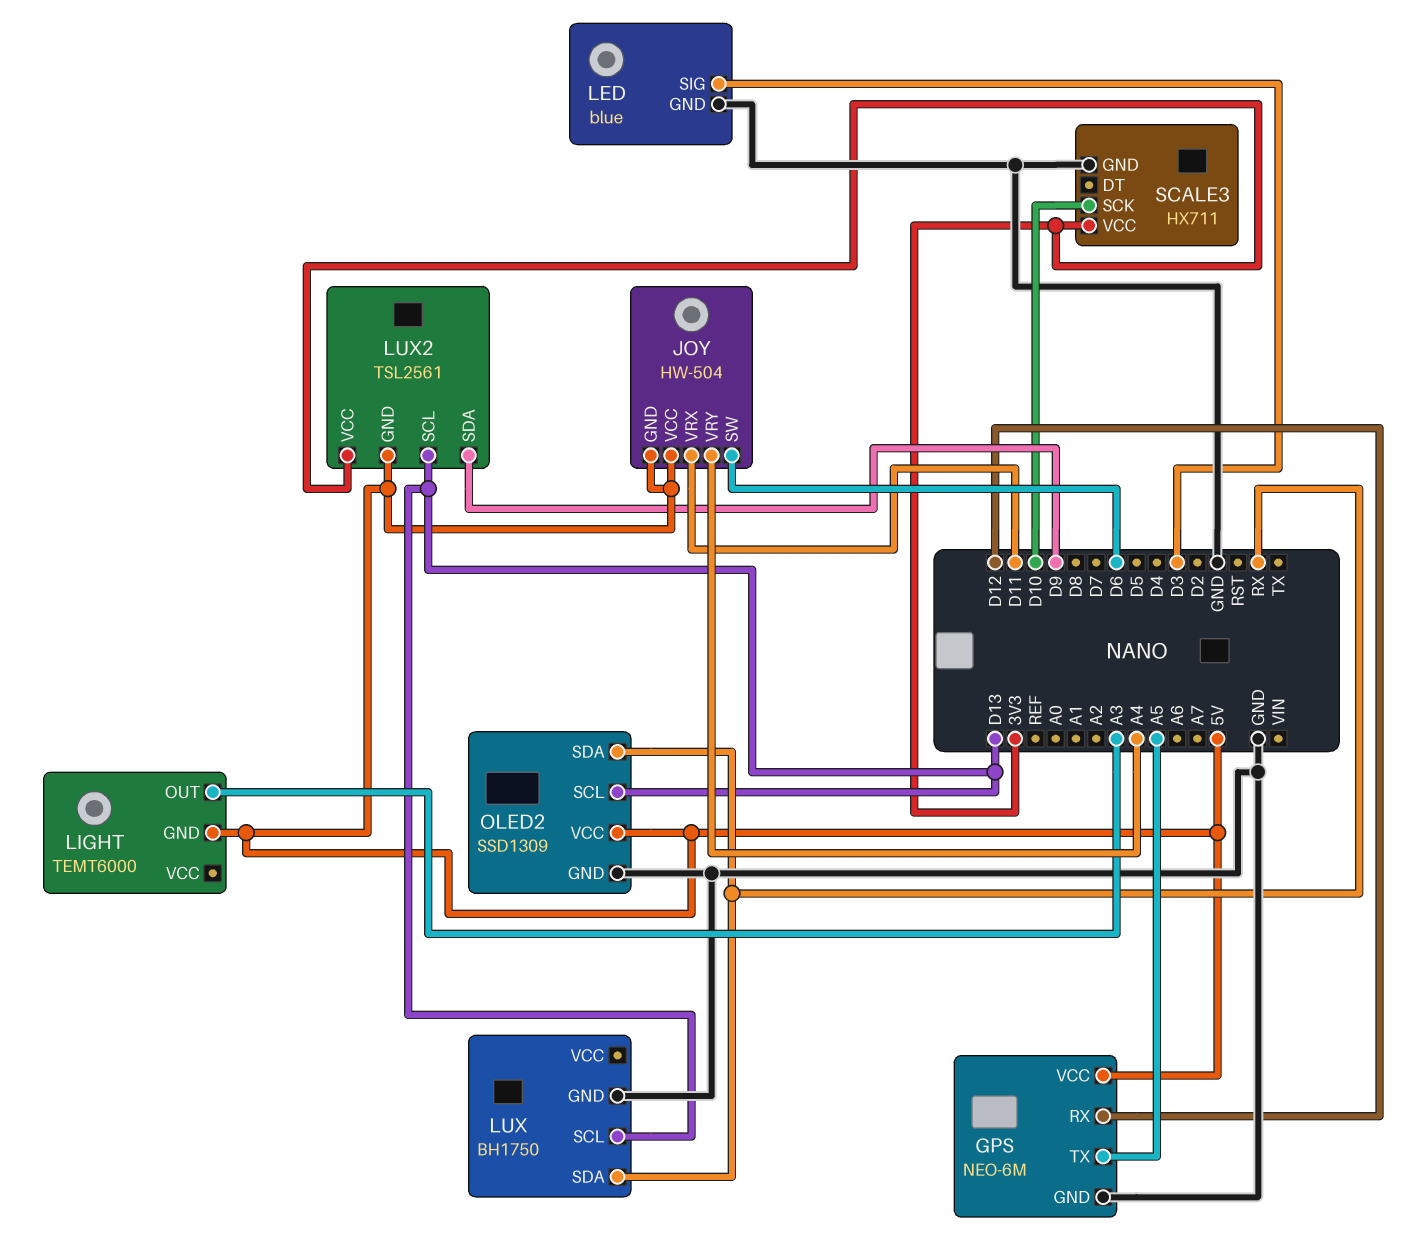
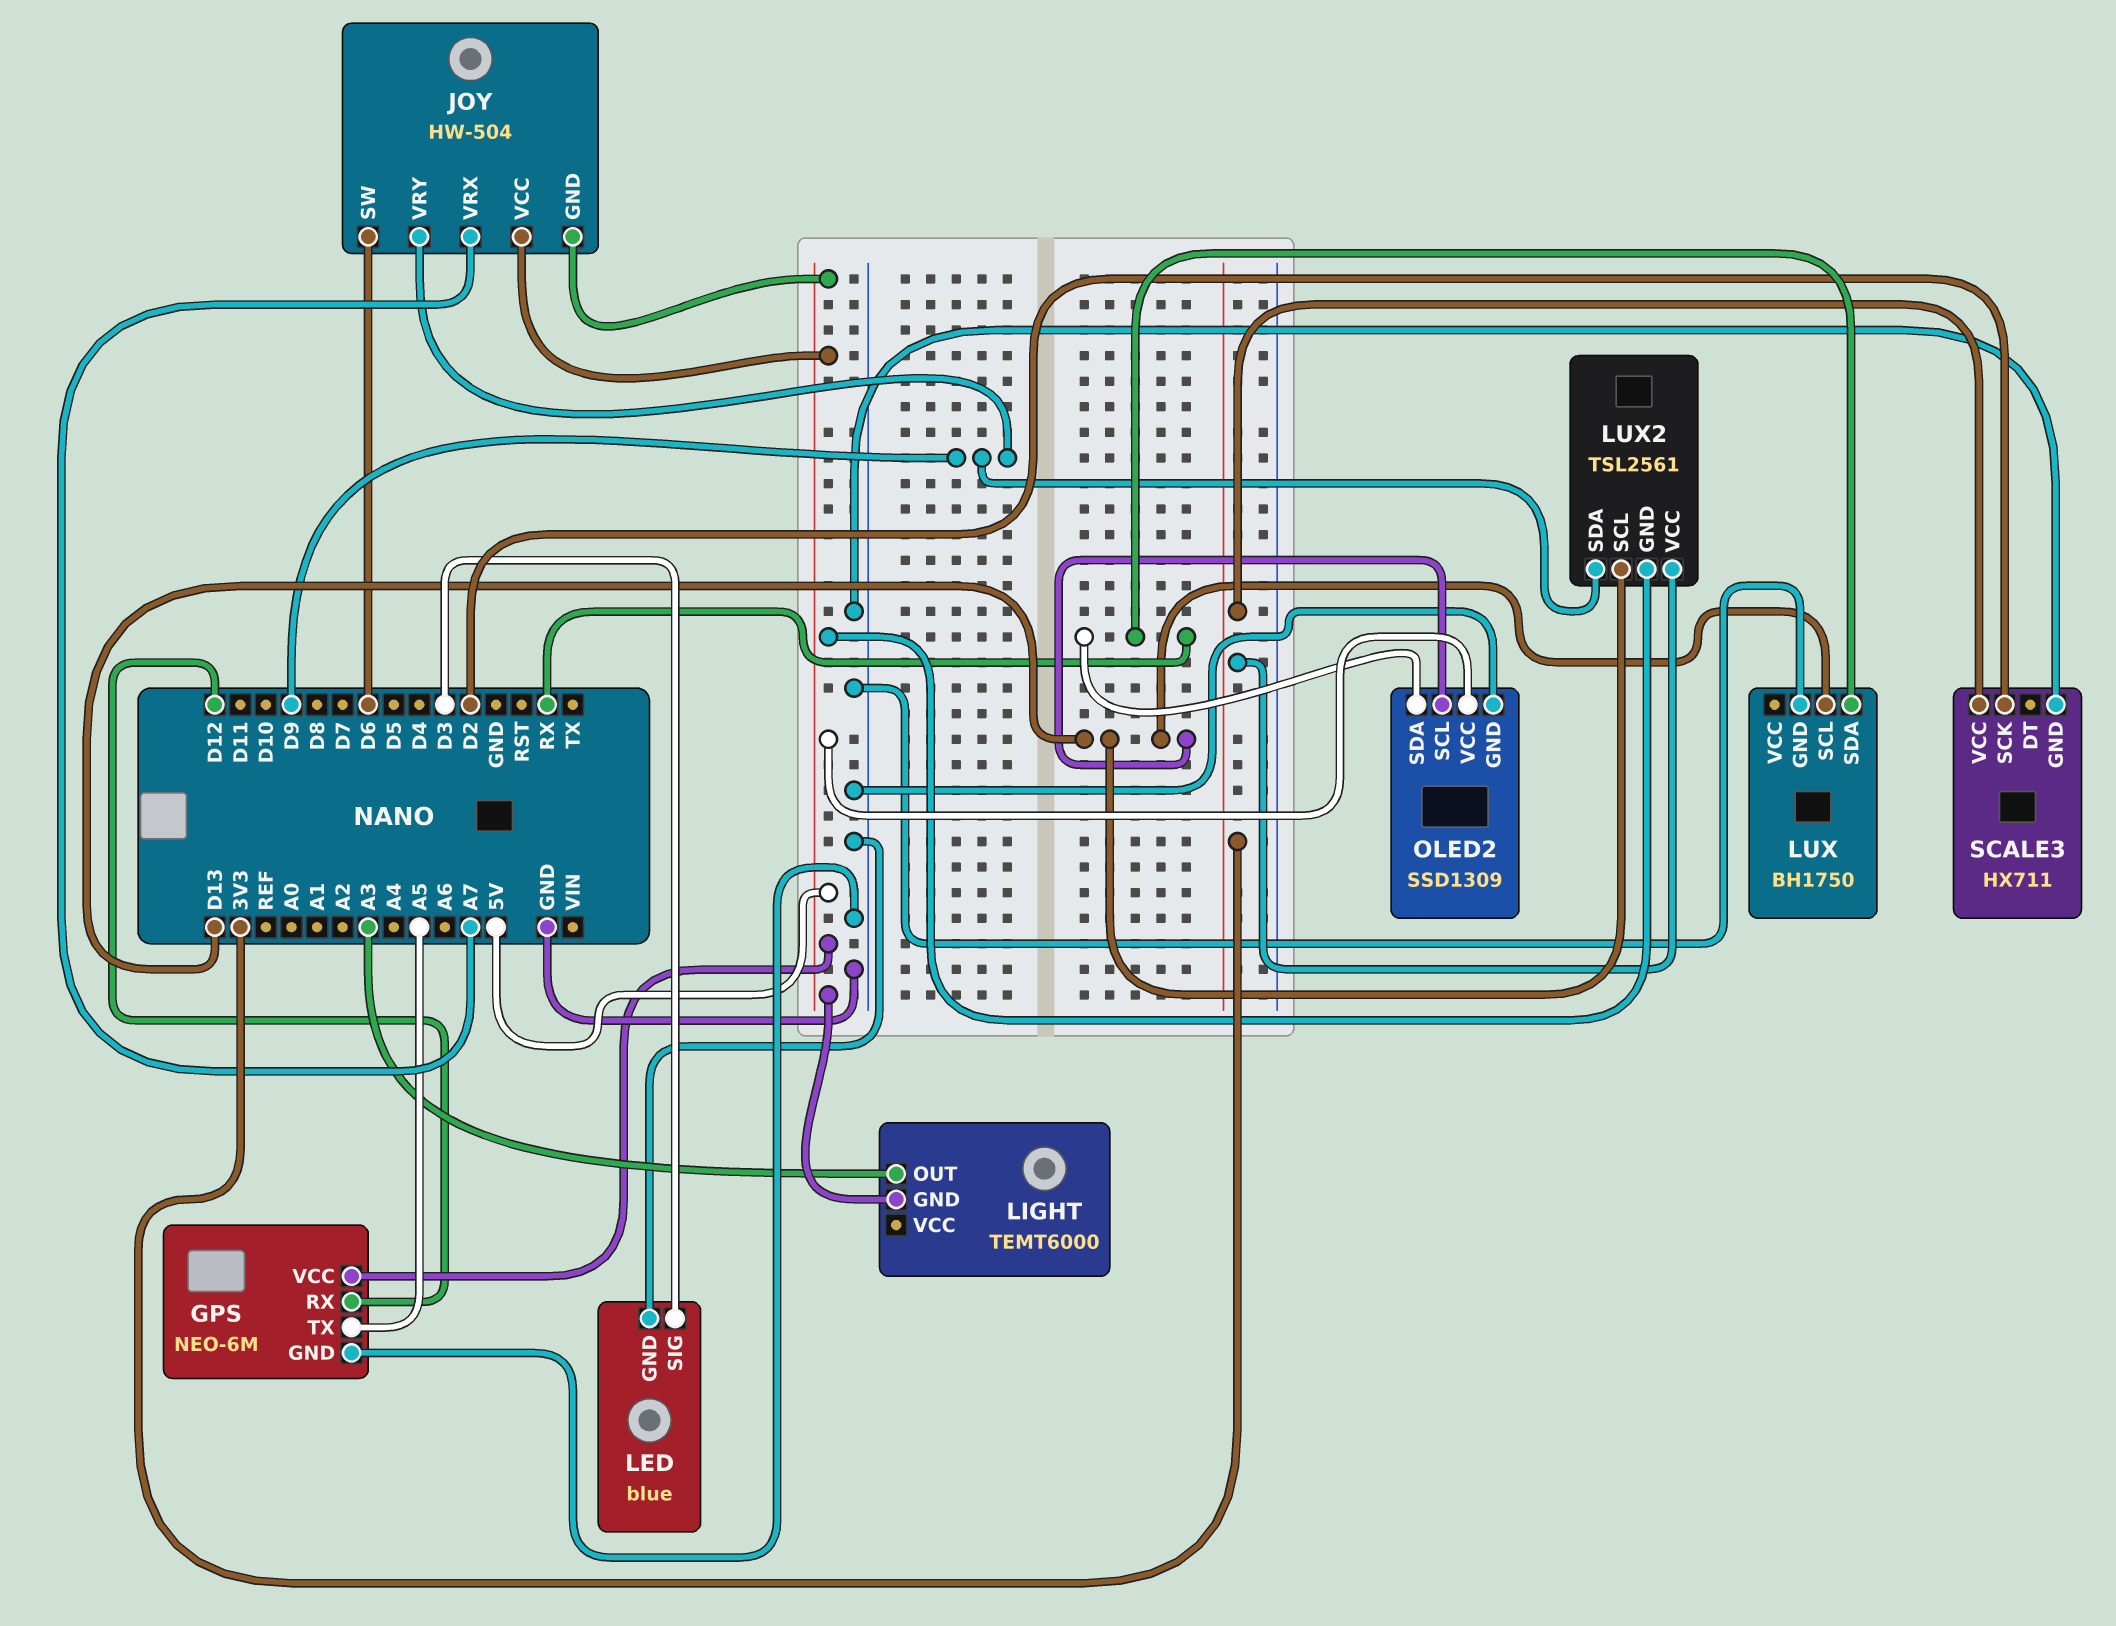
JOY pin VRX: D11 -> A7
JOY pin VRY: A4 -> D9
SCALE3 pin SCK: D10 -> D2

